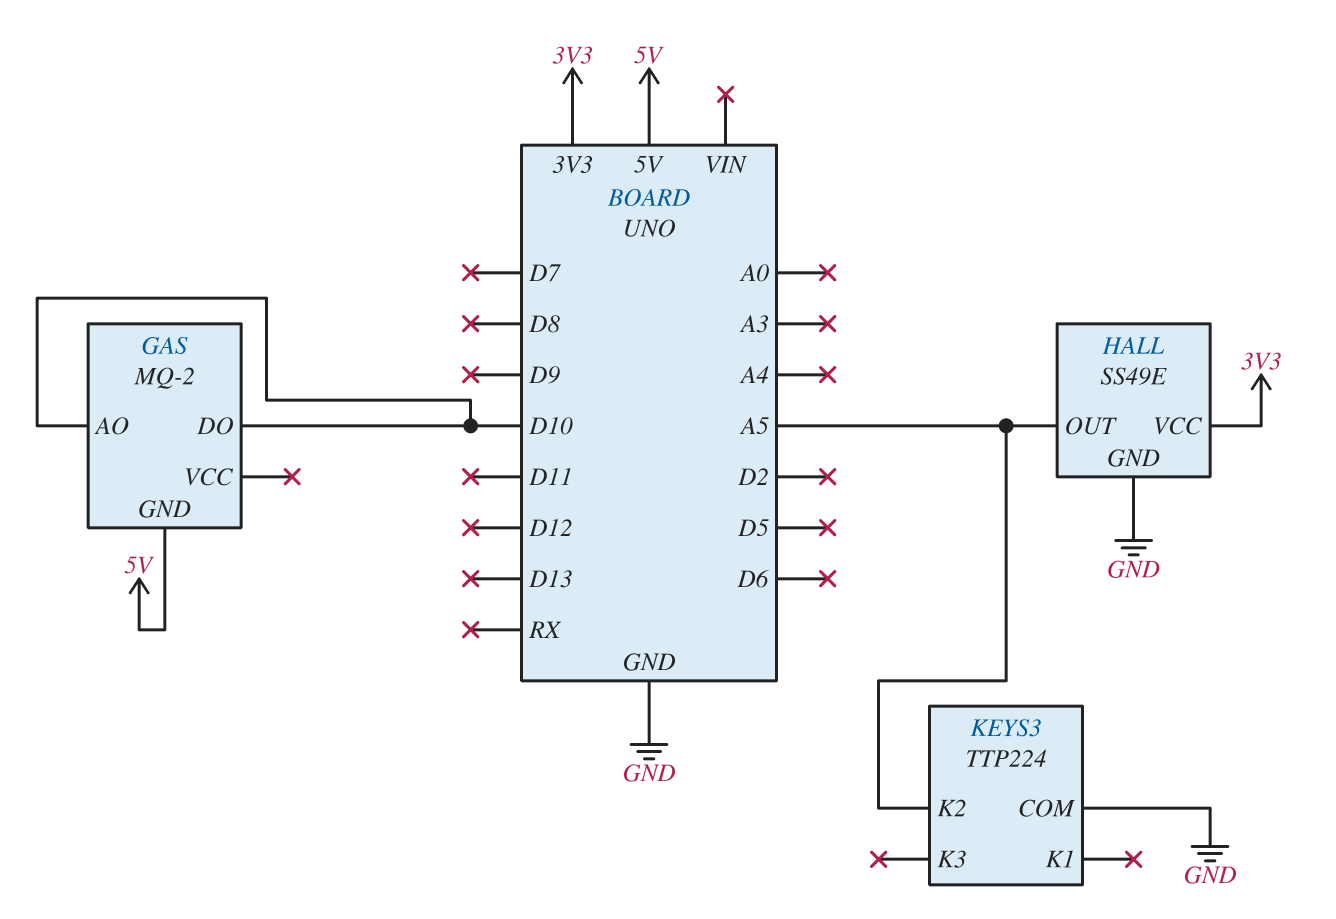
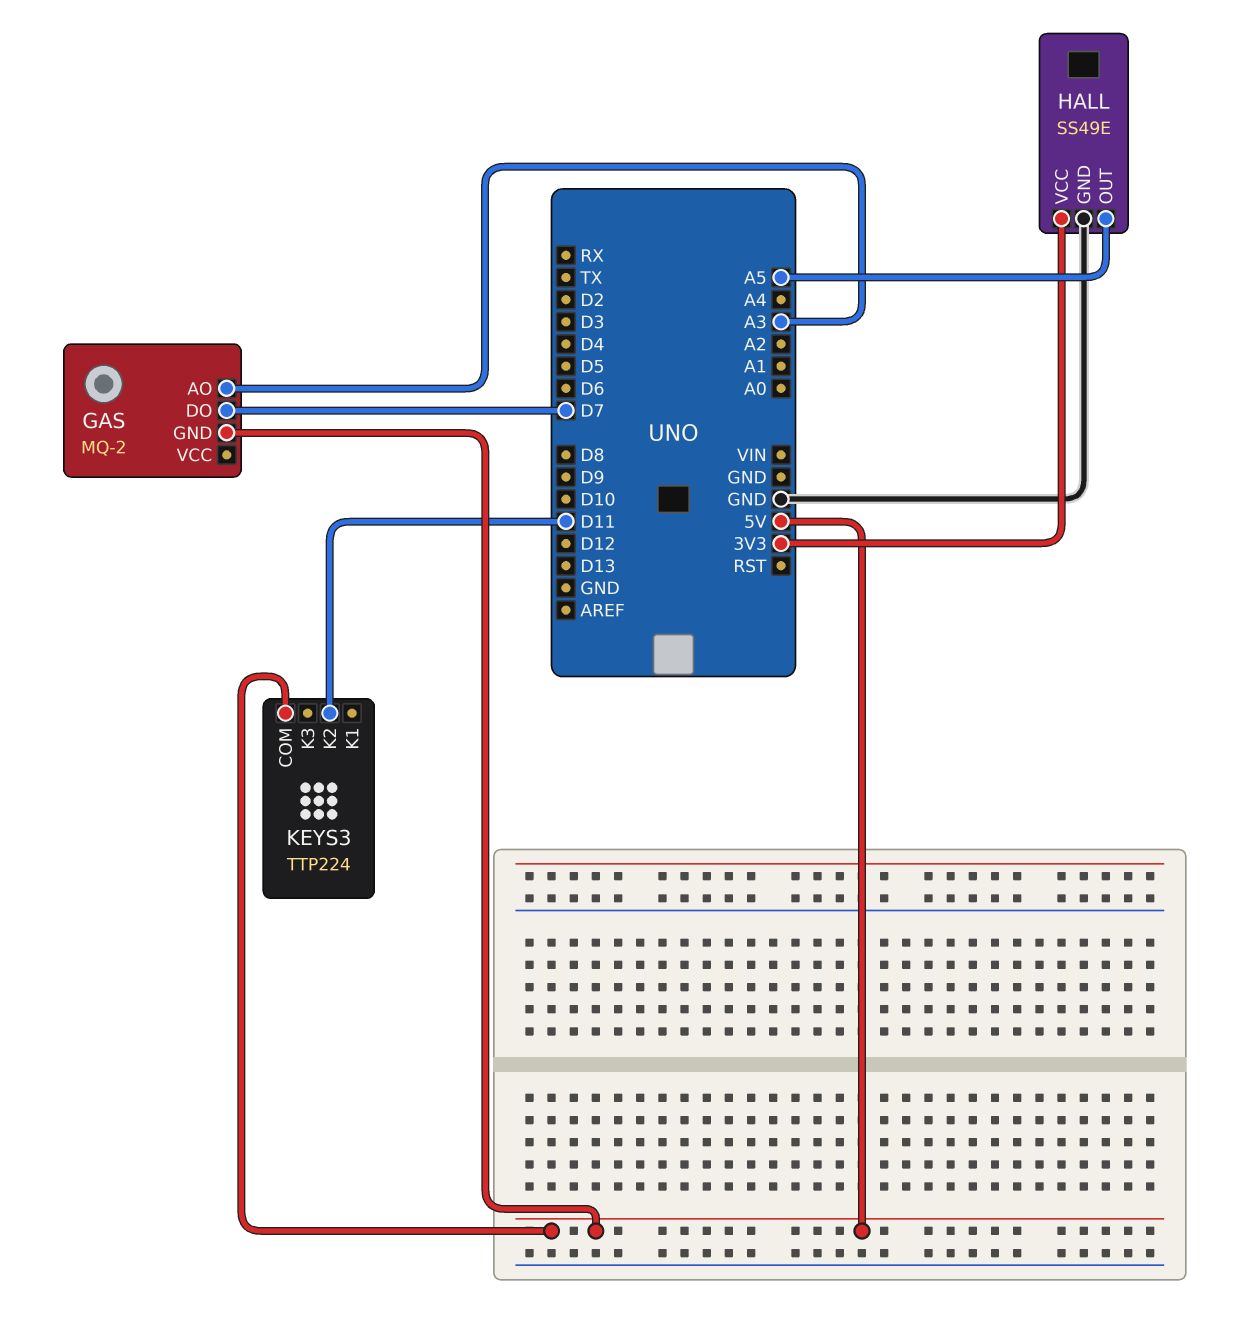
GAS pin AO: D10 -> A3
GAS pin DO: D10 -> D7
KEYS3 pin COM: GND -> 5V
KEYS3 pin K2: A5 -> D11

